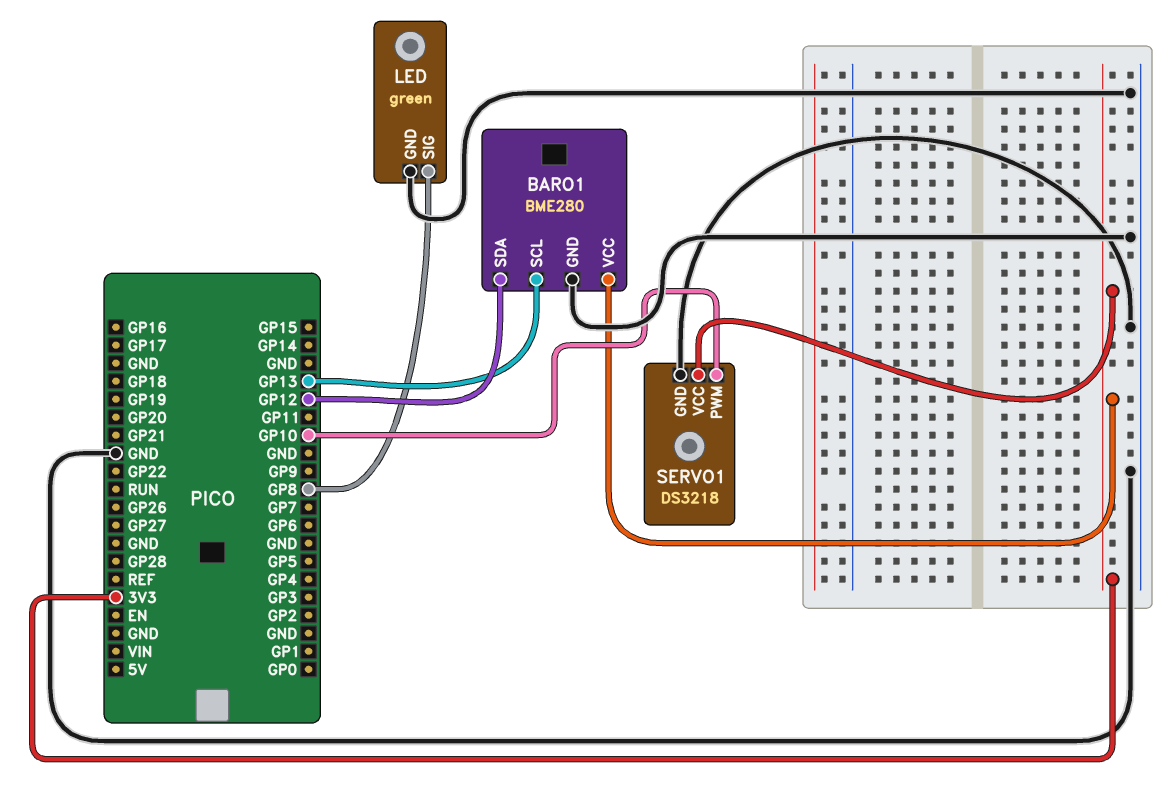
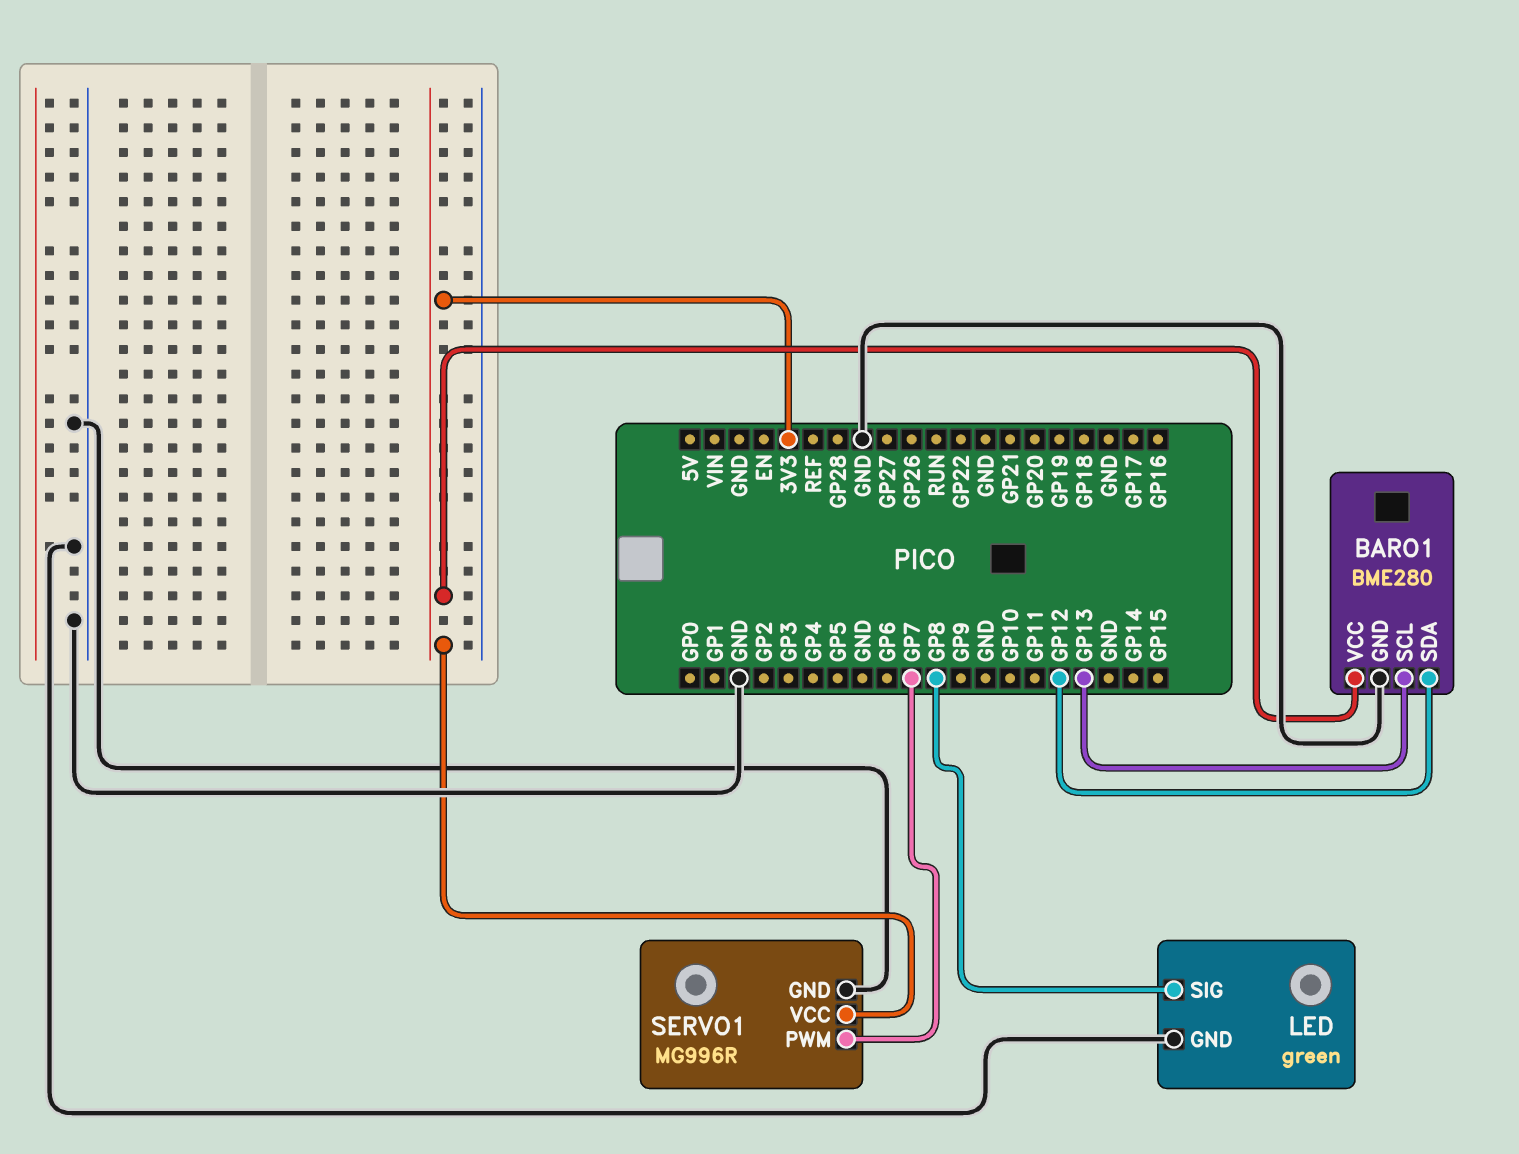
SERVO1: DS3218 -> MG996R
SERVO1 pin PWM: GP10 -> GP7

